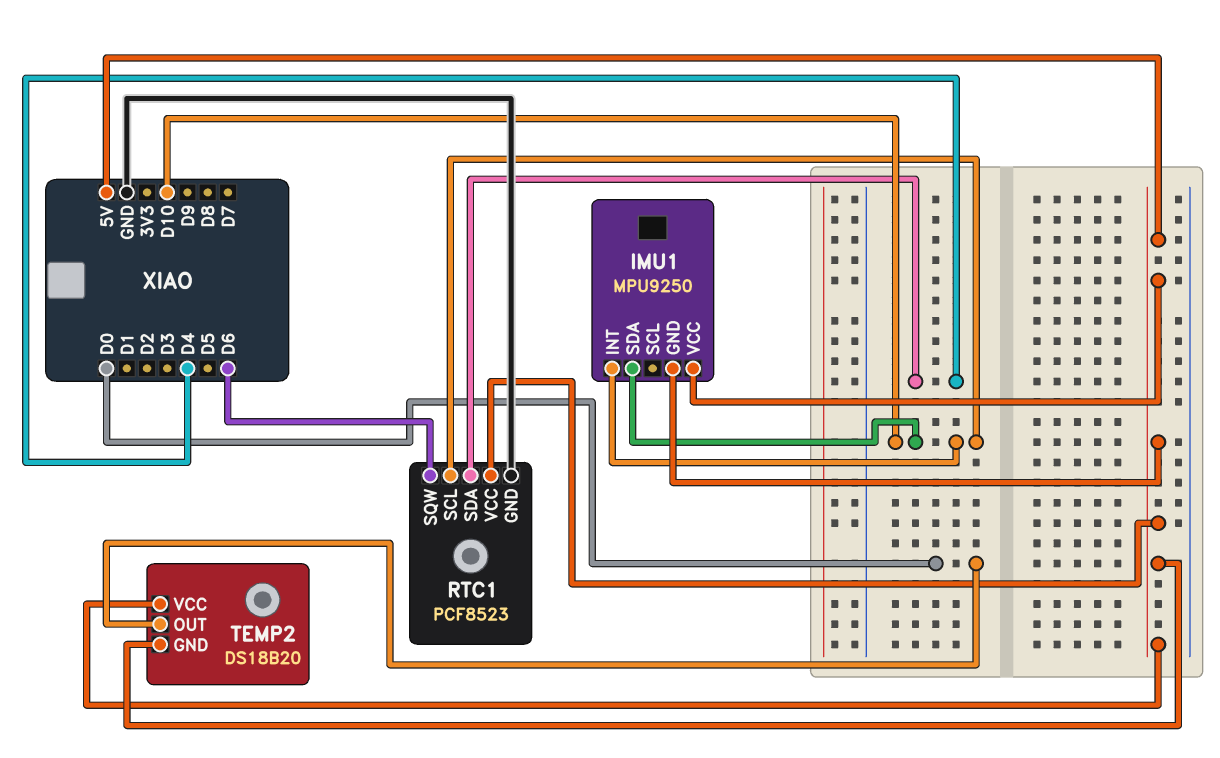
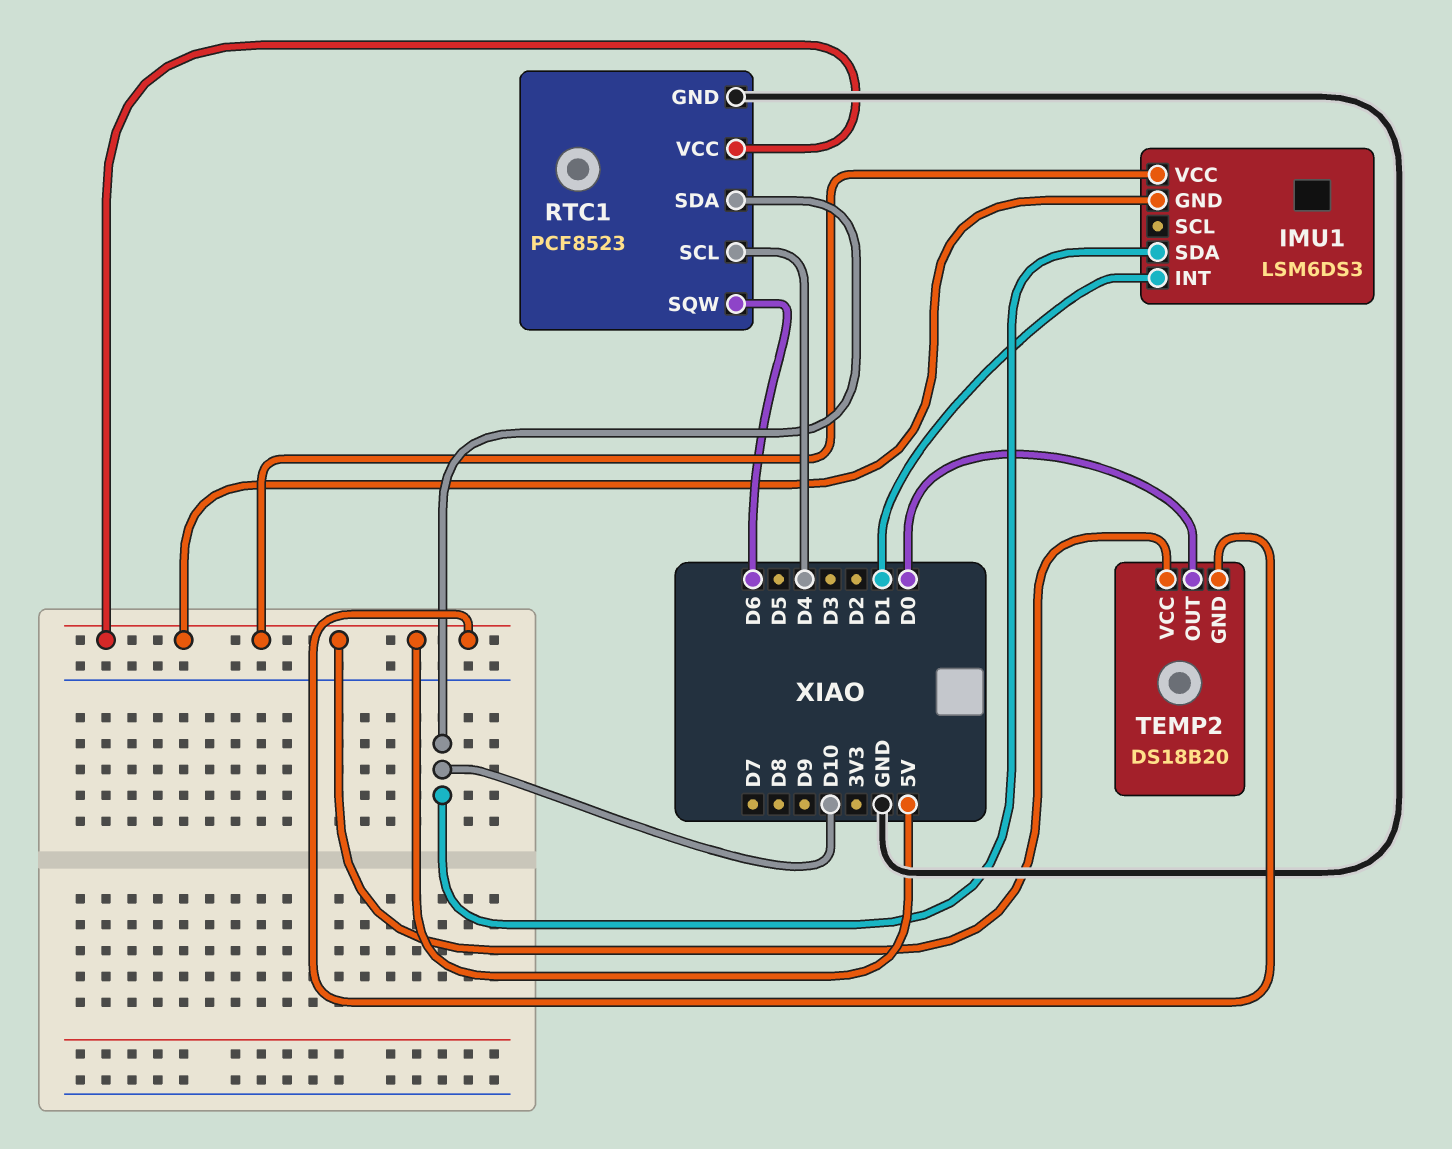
IMU1: MPU9250 -> LSM6DS3
IMU1 pin INT: D10 -> D1
RTC1 pin SCL: D10 -> D4
RTC1 pin SDA: D4 -> D10

